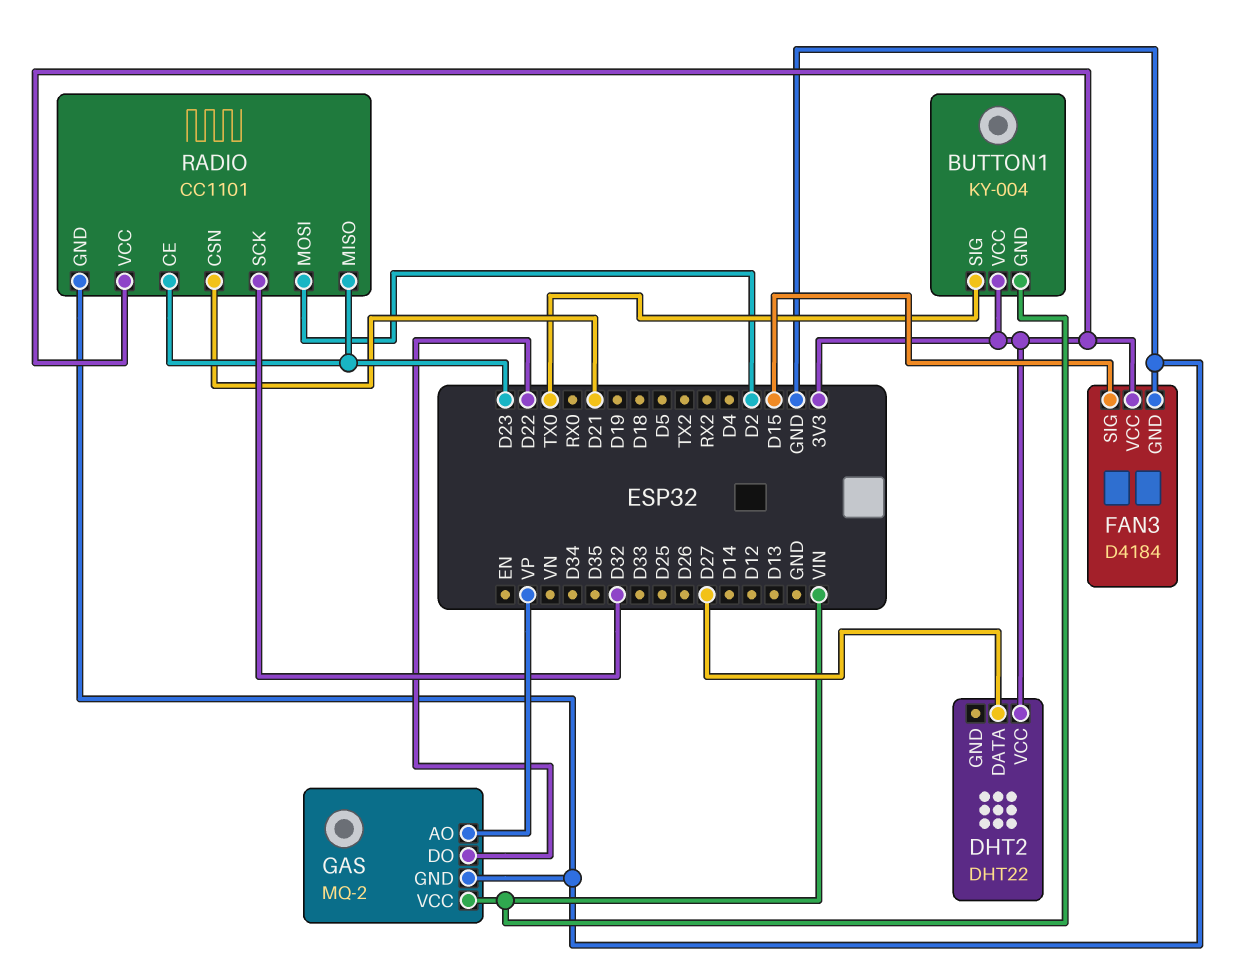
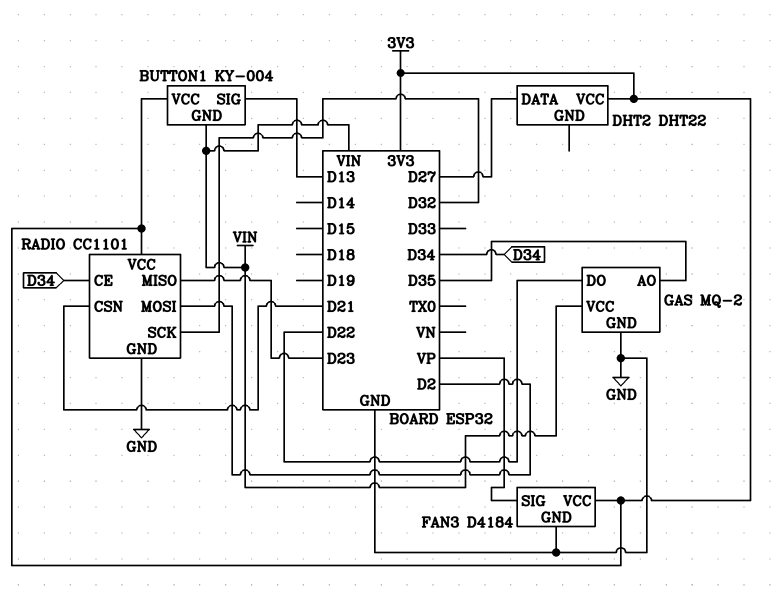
BUTTON1 pin SIG: TX0 -> D13
FAN3 pin SIG: D15 -> VP
GAS pin AO: VP -> D35
RADIO pin CE: D23 -> D34

